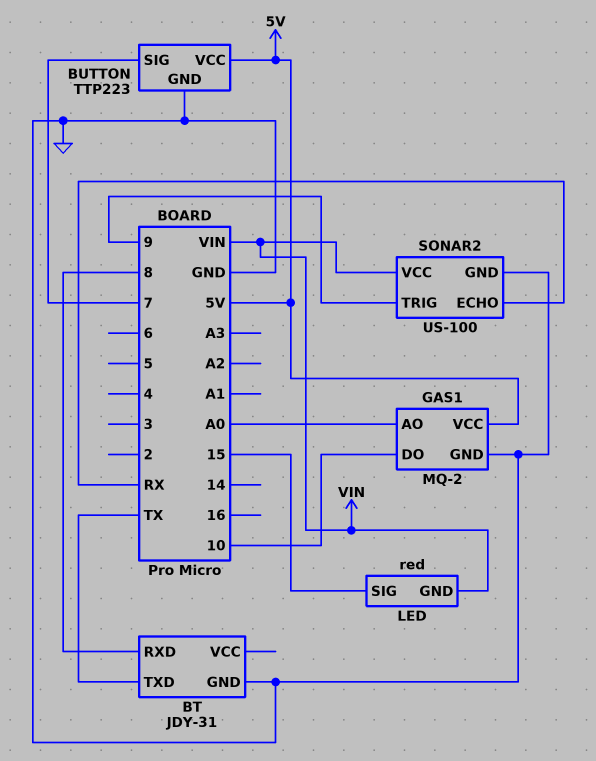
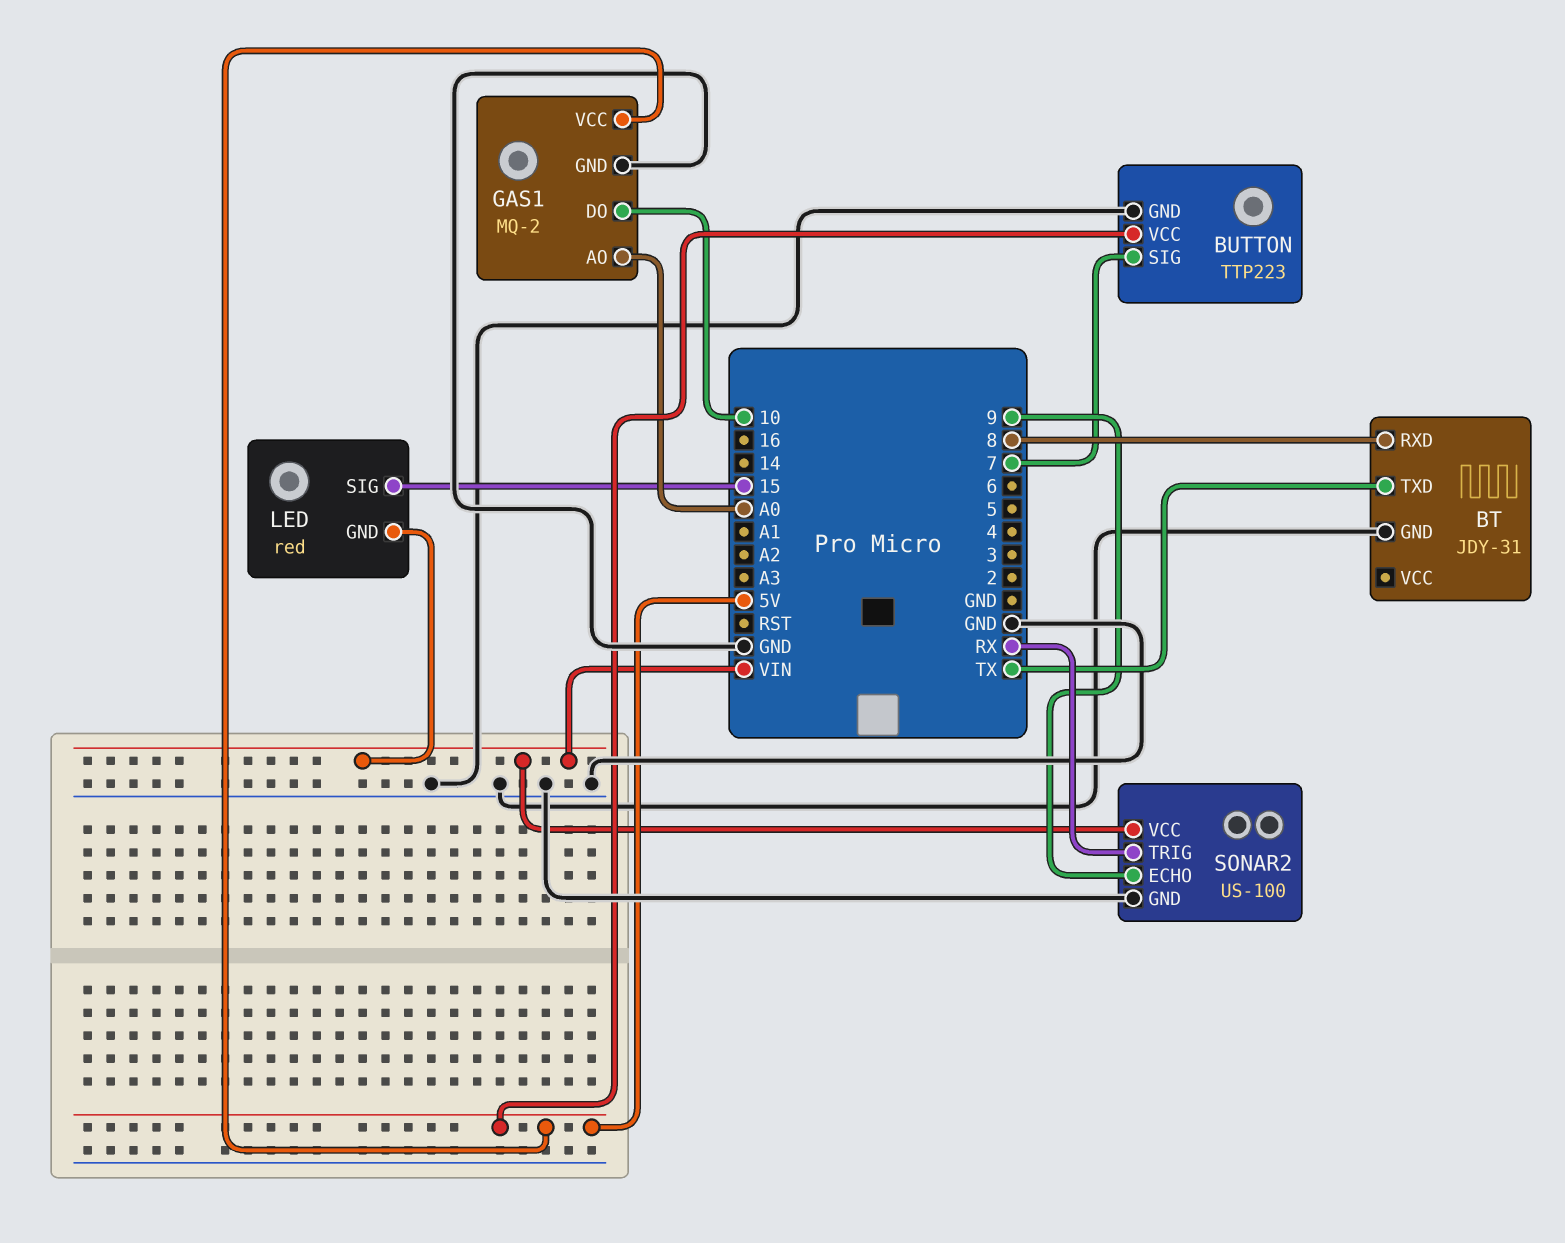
SONAR2 pin ECHO: RX -> 9
SONAR2 pin TRIG: 9 -> RX

